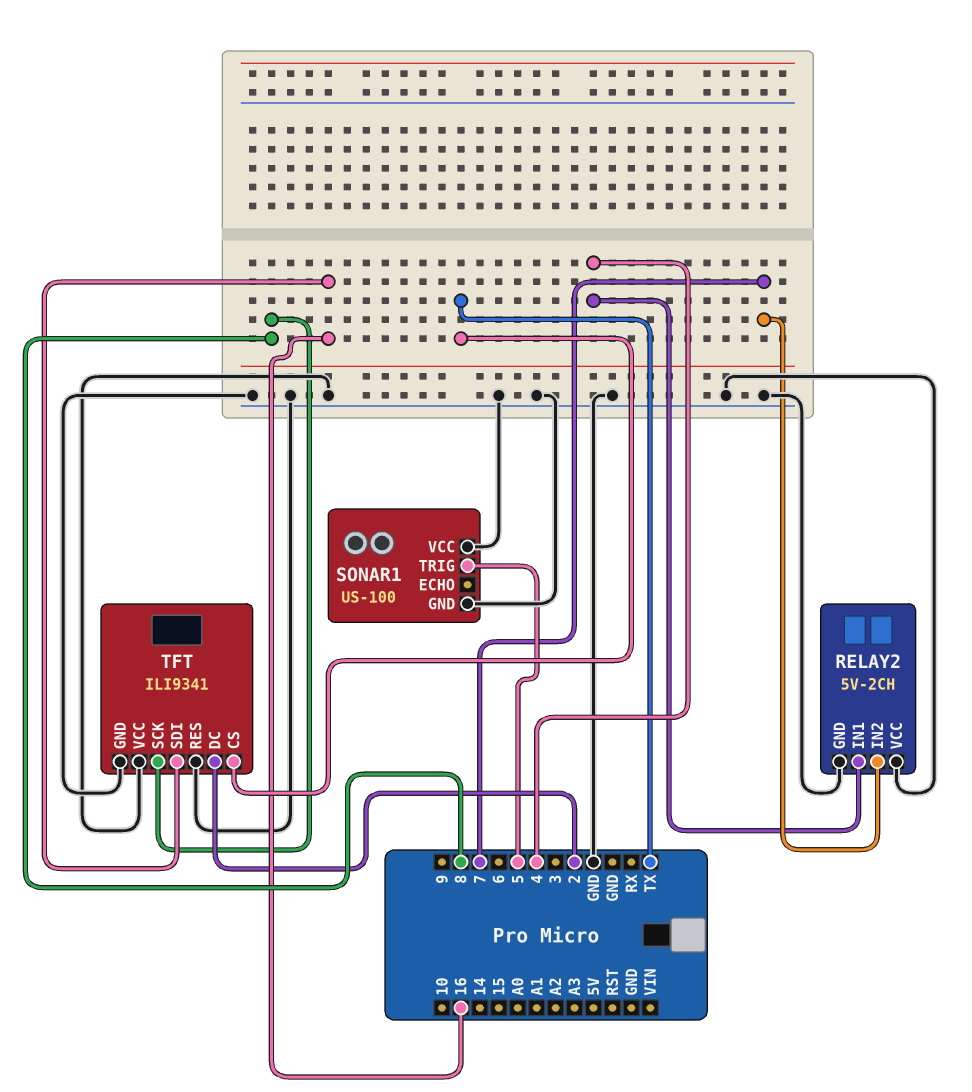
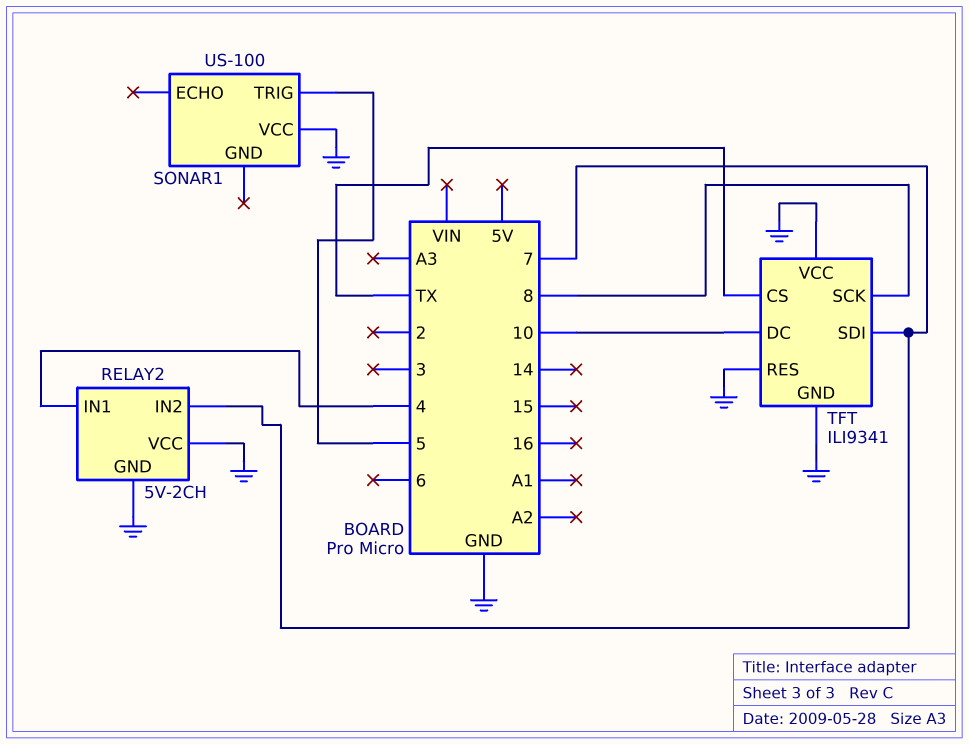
SONAR1 pin GND: GND -> none
TFT pin DC: 2 -> 10
TFT pin SDI: 16 -> 7

